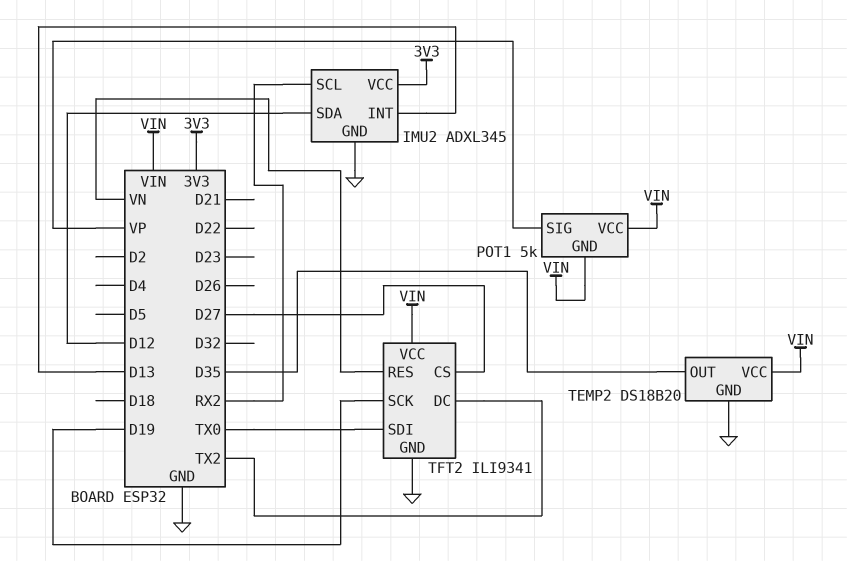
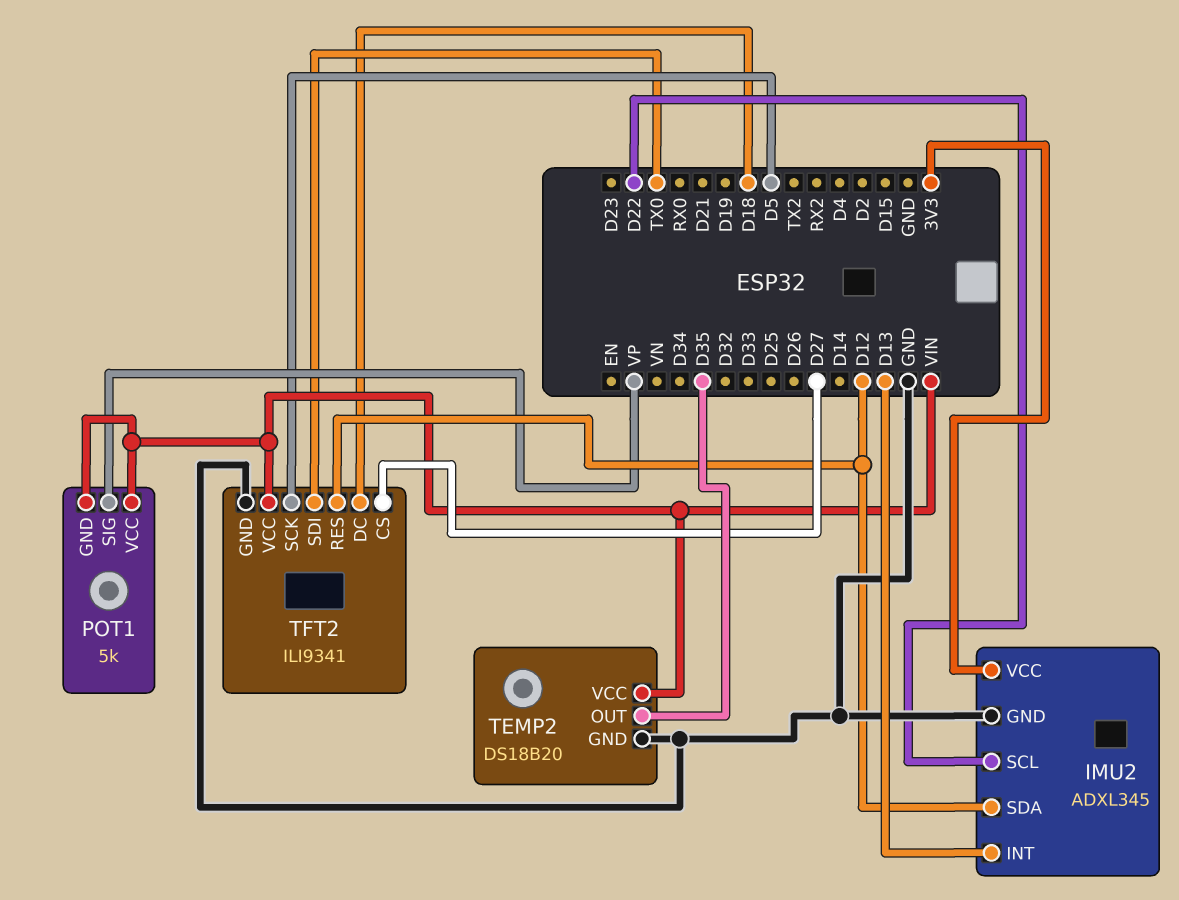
IMU2 pin SCL: RX2 -> D22
TFT2 pin DC: TX2 -> D18
TFT2 pin RES: VN -> D12
TFT2 pin SCK: D19 -> D5

